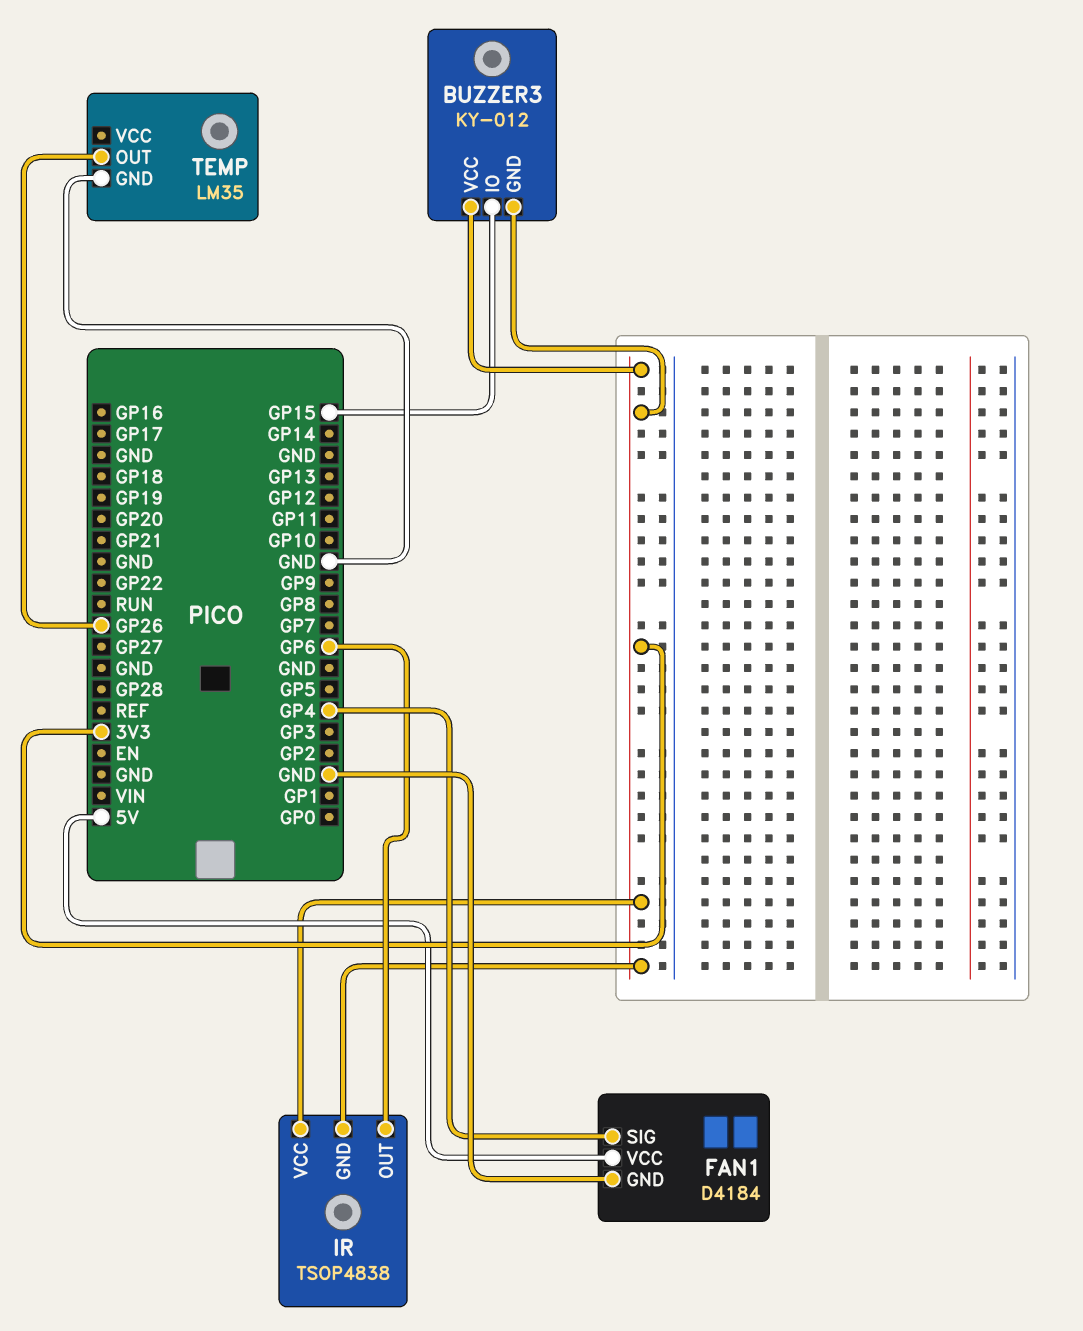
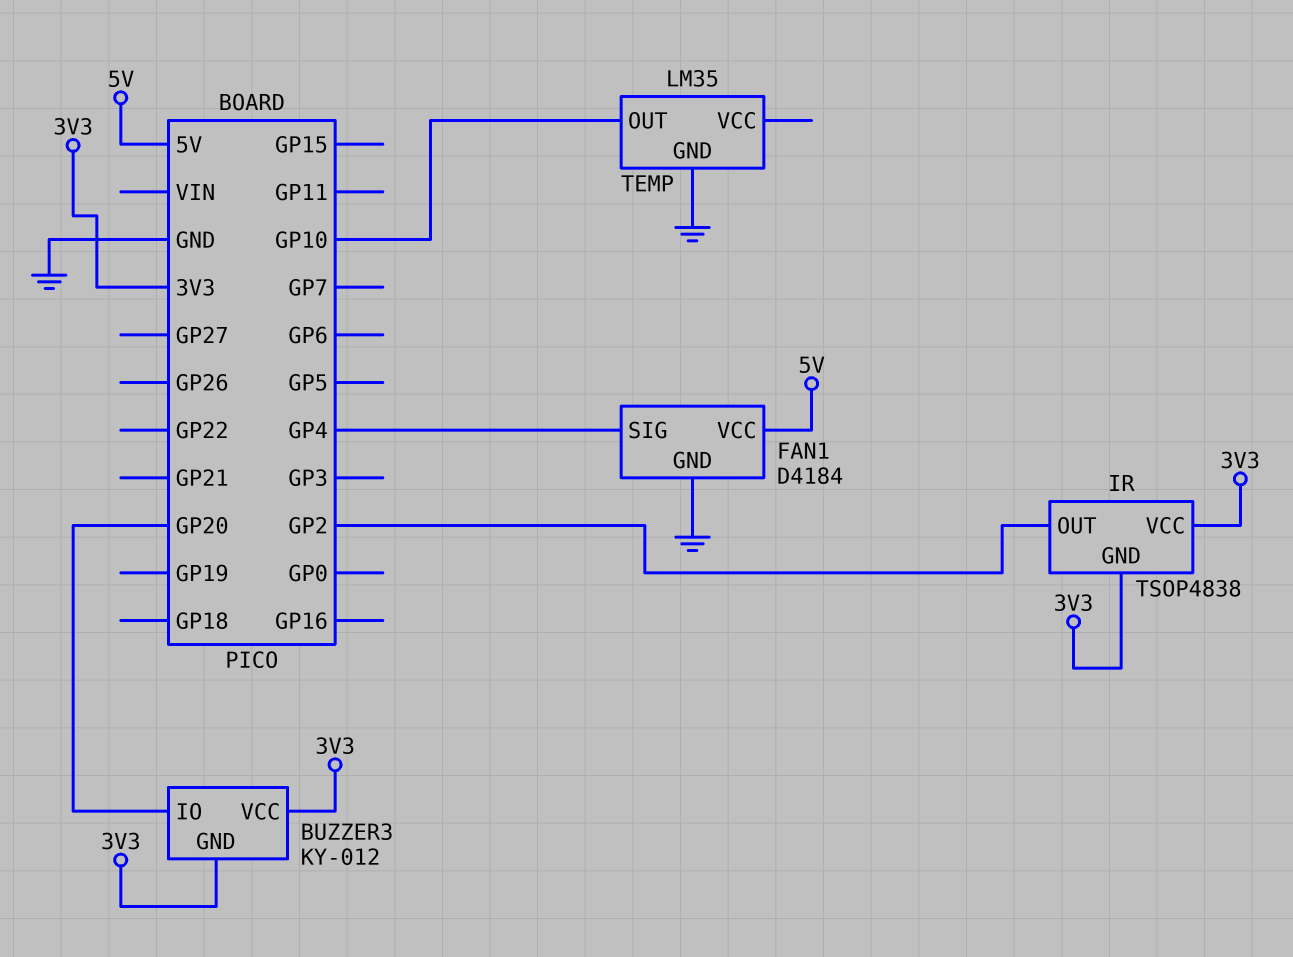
BUZZER3 pin IO: GP15 -> GP20
IR pin OUT: GP6 -> GP2
TEMP pin OUT: GP26 -> GP10

